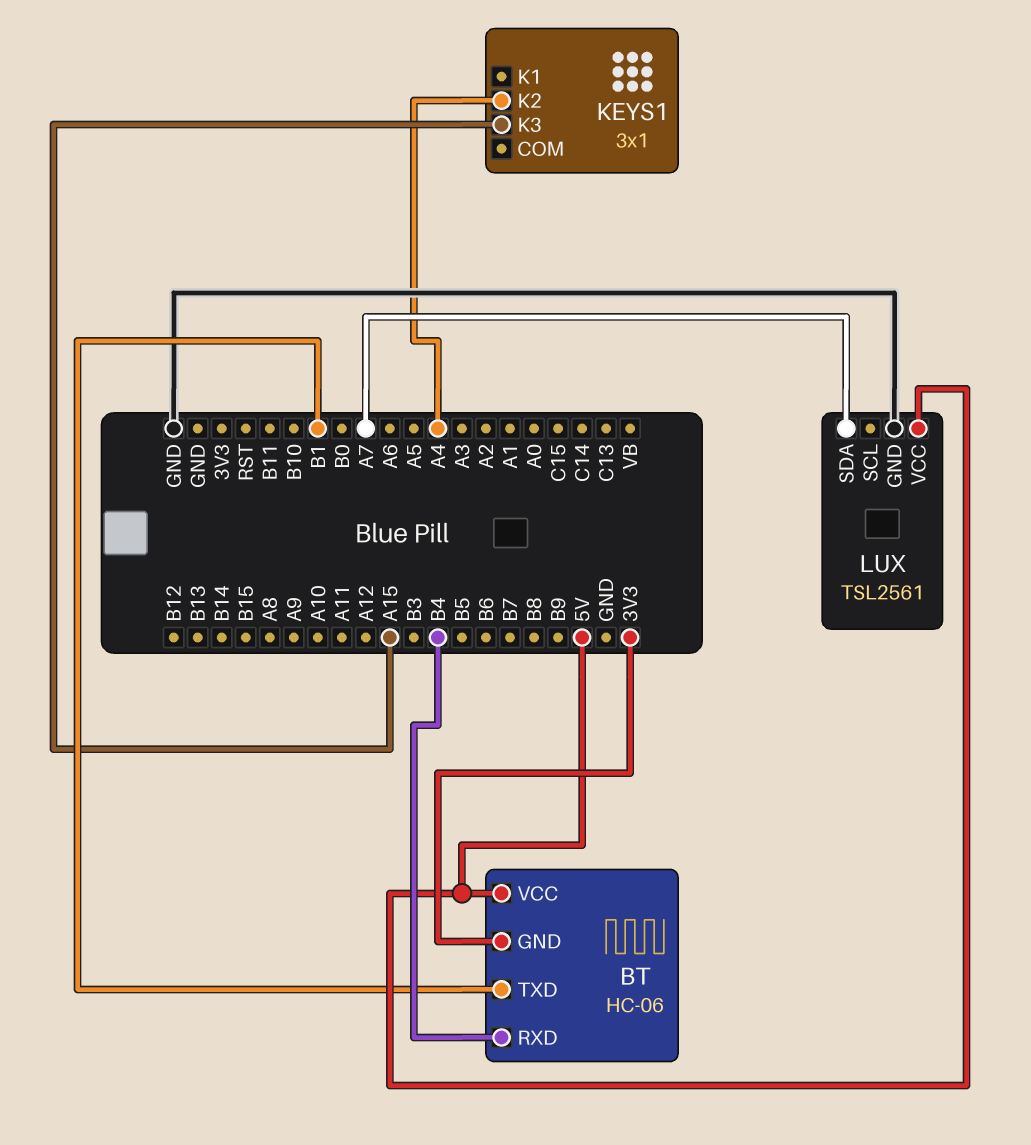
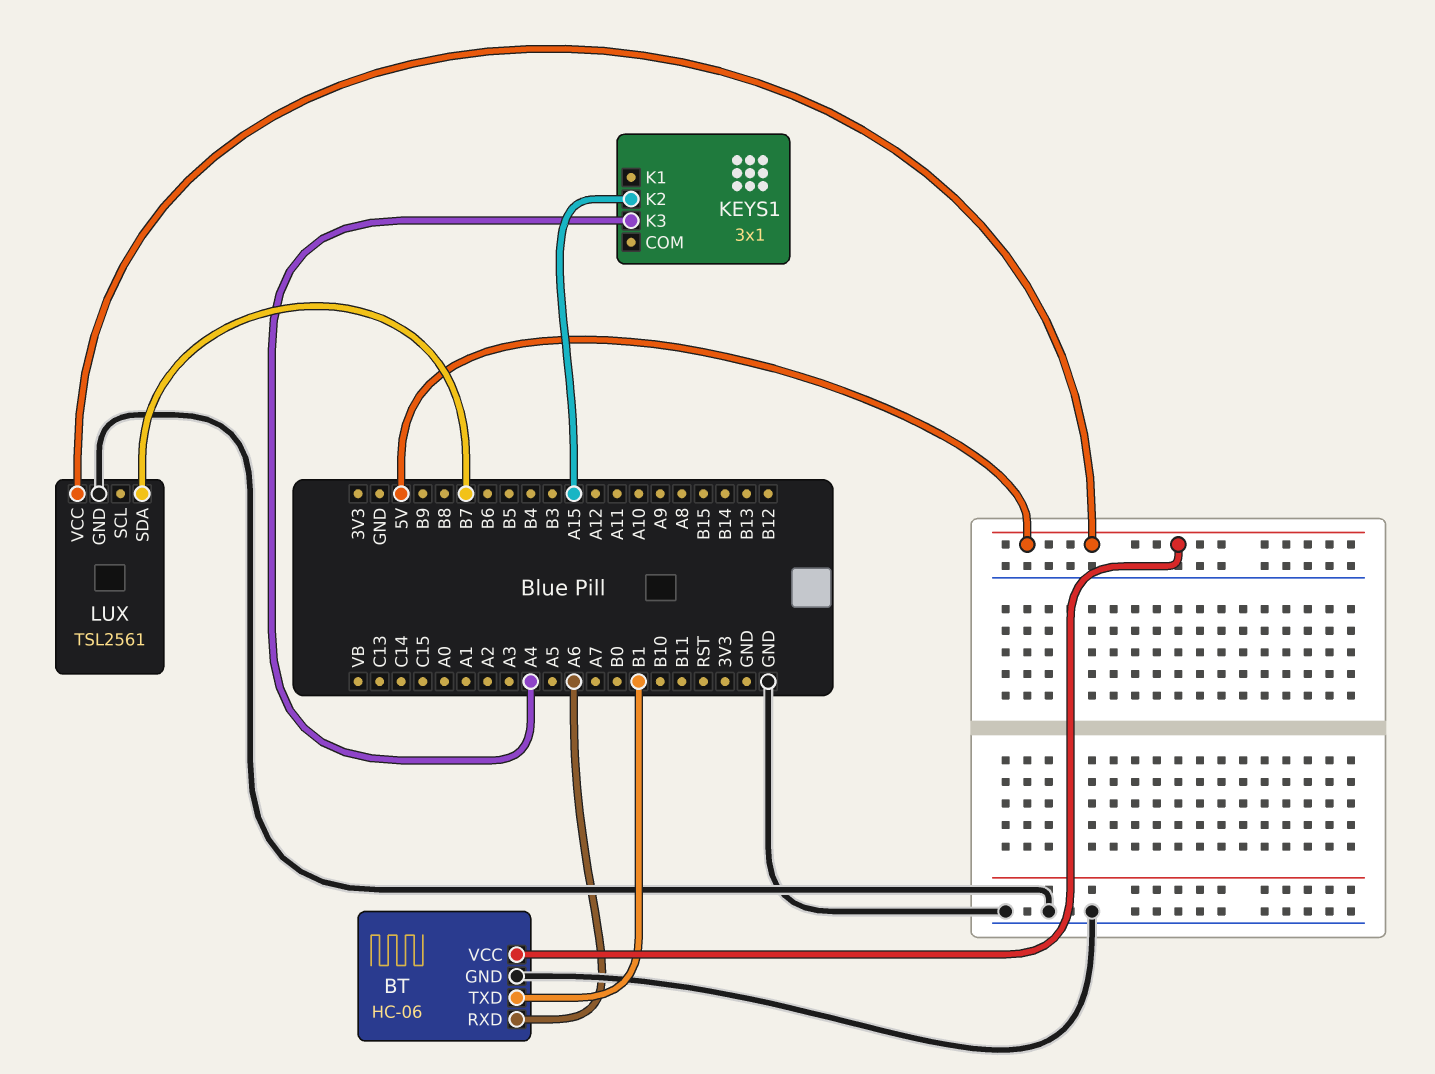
BT pin GND: 3V3 -> GND
BT pin RXD: B4 -> A6
KEYS1 pin K2: A4 -> A15
KEYS1 pin K3: A15 -> A4
LUX pin SDA: A7 -> B7

